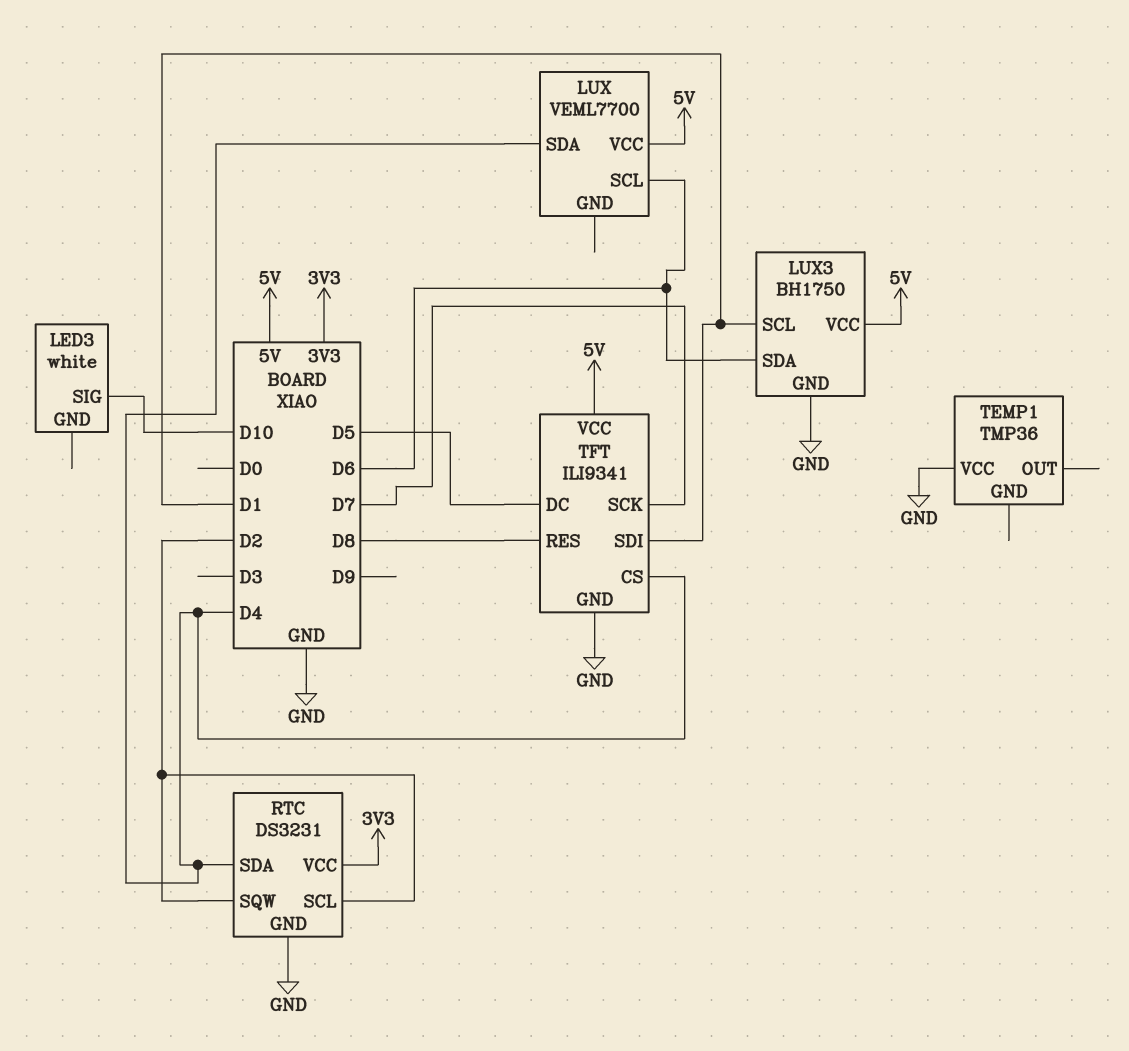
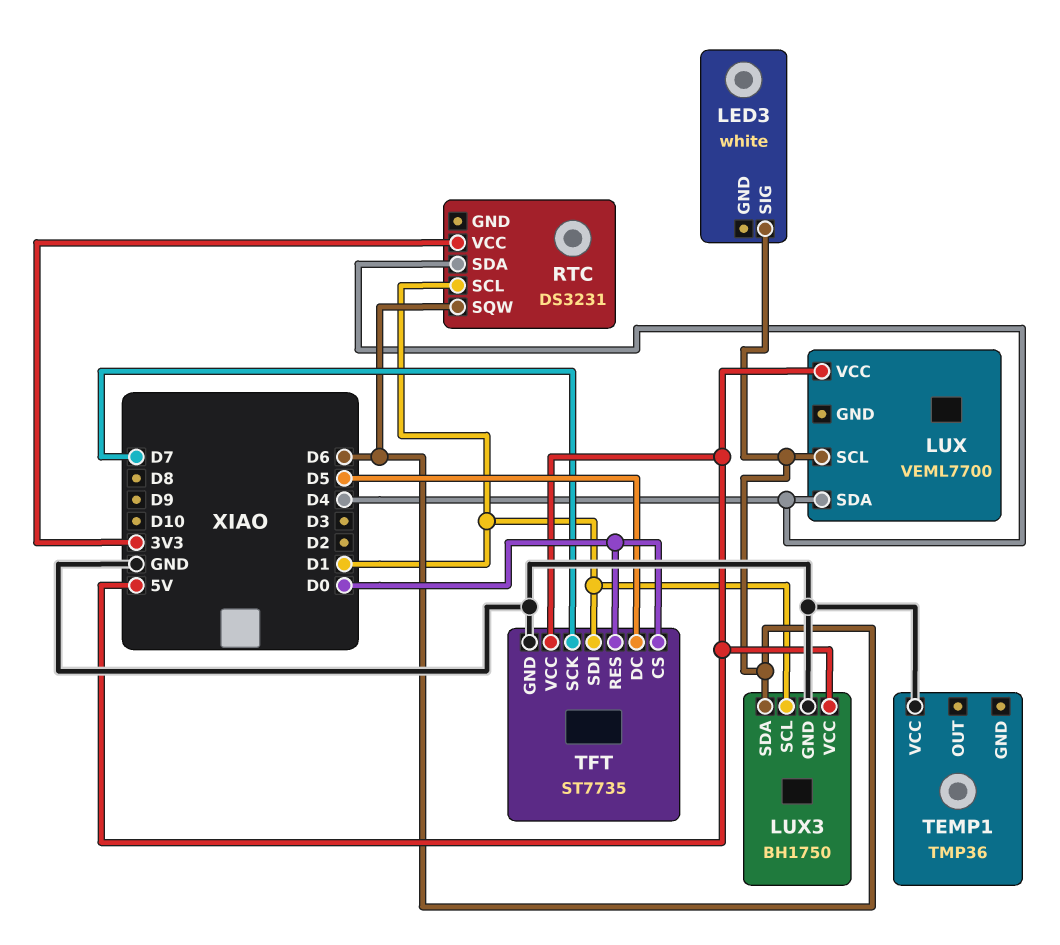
LED3 pin SIG: D10 -> D6
RTC pin GND: GND -> none
RTC pin SCL: D2 -> D1
RTC pin SQW: D2 -> D6
TFT: ILI9341 -> ST7735
TFT pin CS: D4 -> D0
TFT pin RES: D8 -> D0

